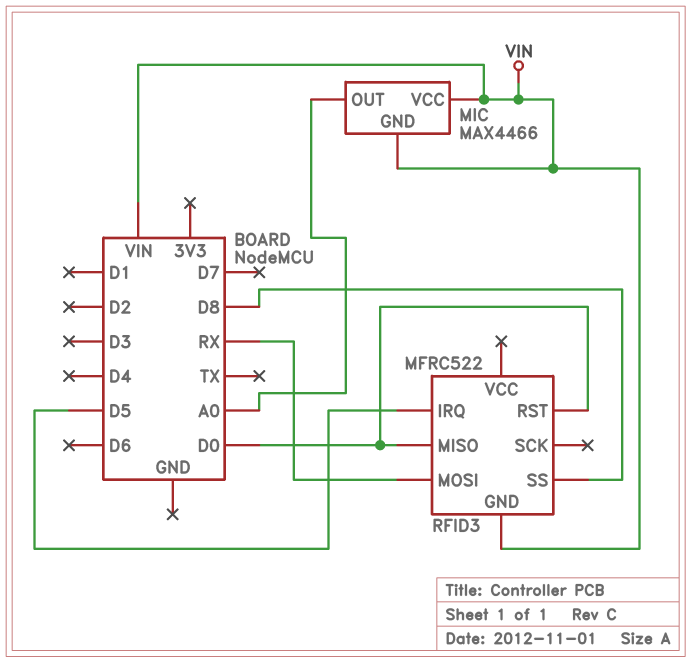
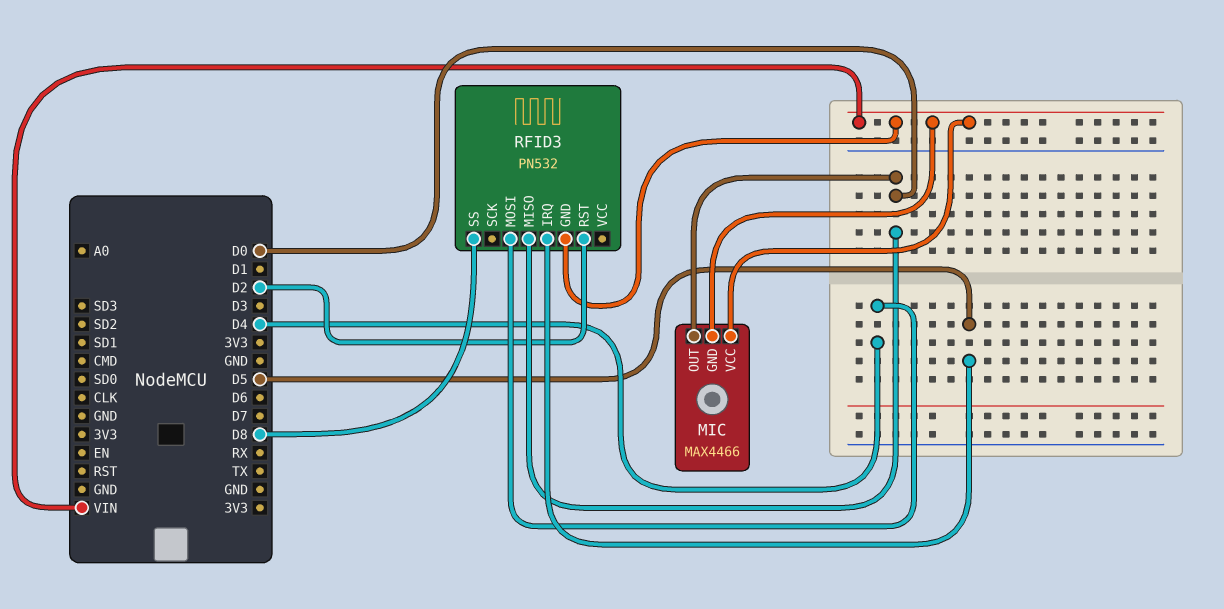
MIC pin OUT: A0 -> D0
RFID3: MFRC522 -> PN532
RFID3 pin MOSI: RX -> D4
RFID3 pin RST: D0 -> D2

